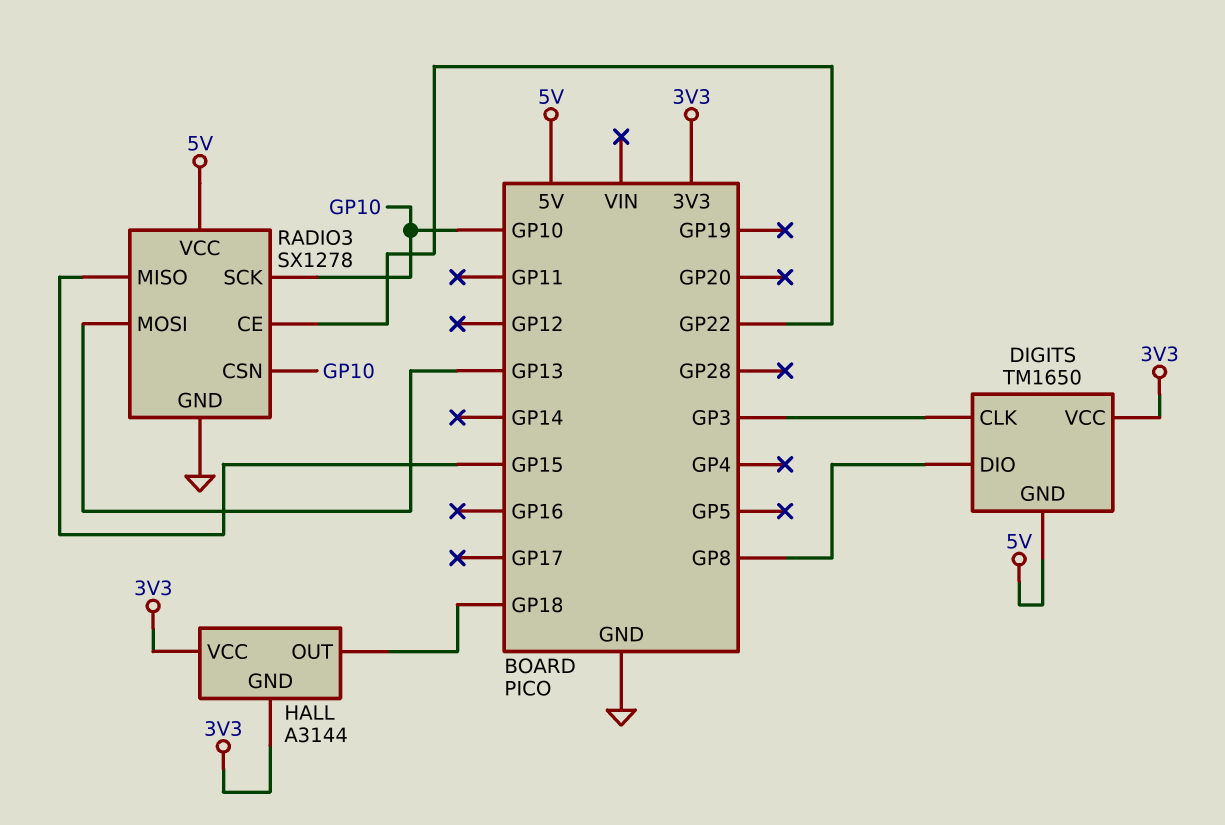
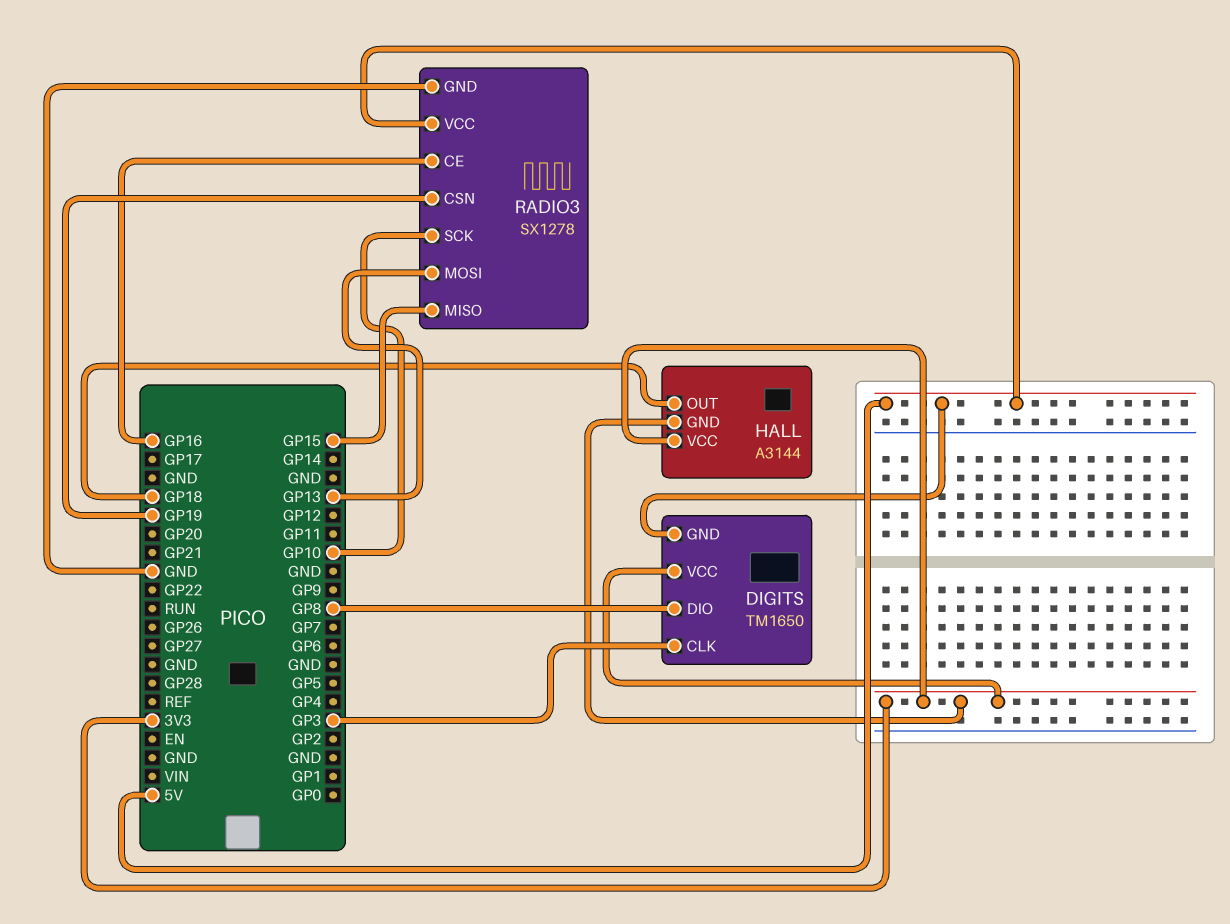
RADIO3 pin CE: GP22 -> GP16
RADIO3 pin CSN: GP10 -> GP19

